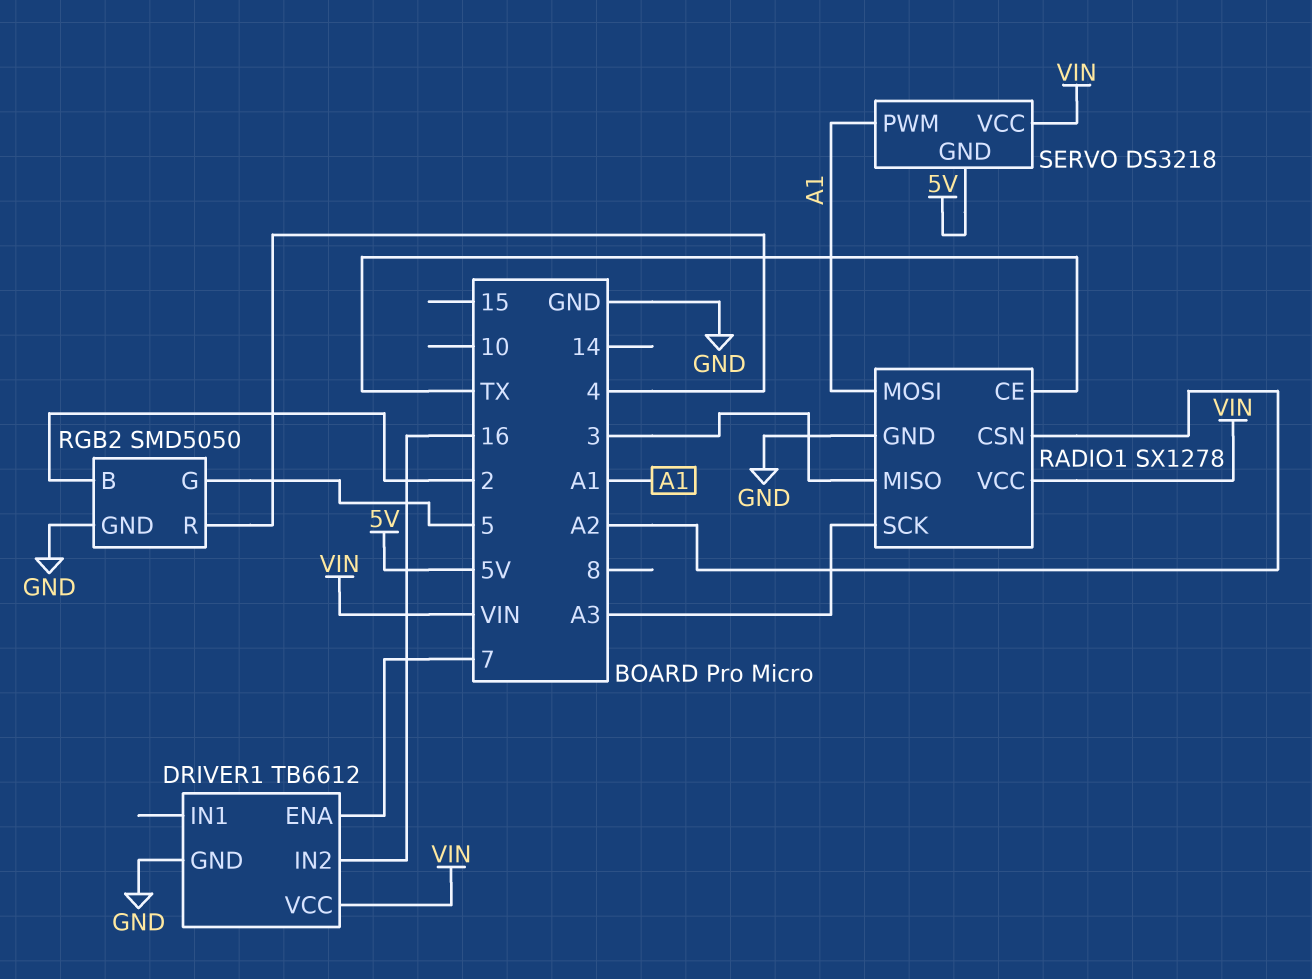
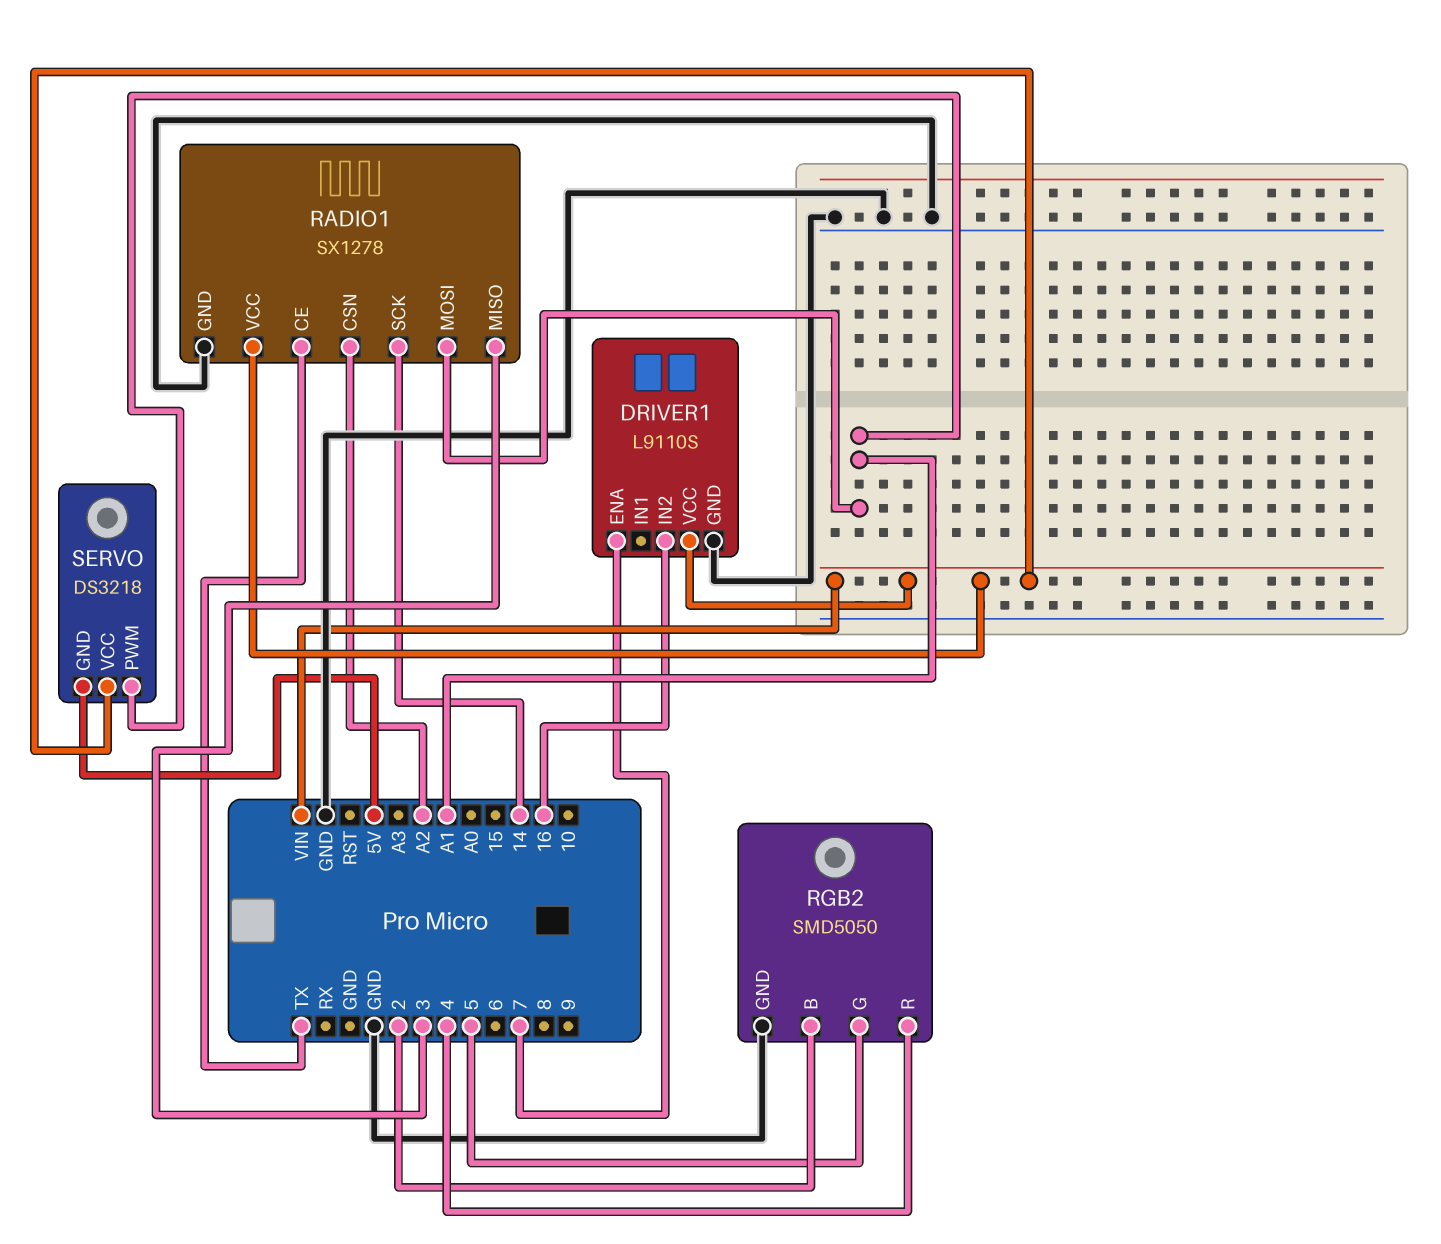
DRIVER1: TB6612 -> L9110S
RADIO1 pin SCK: A3 -> 14

